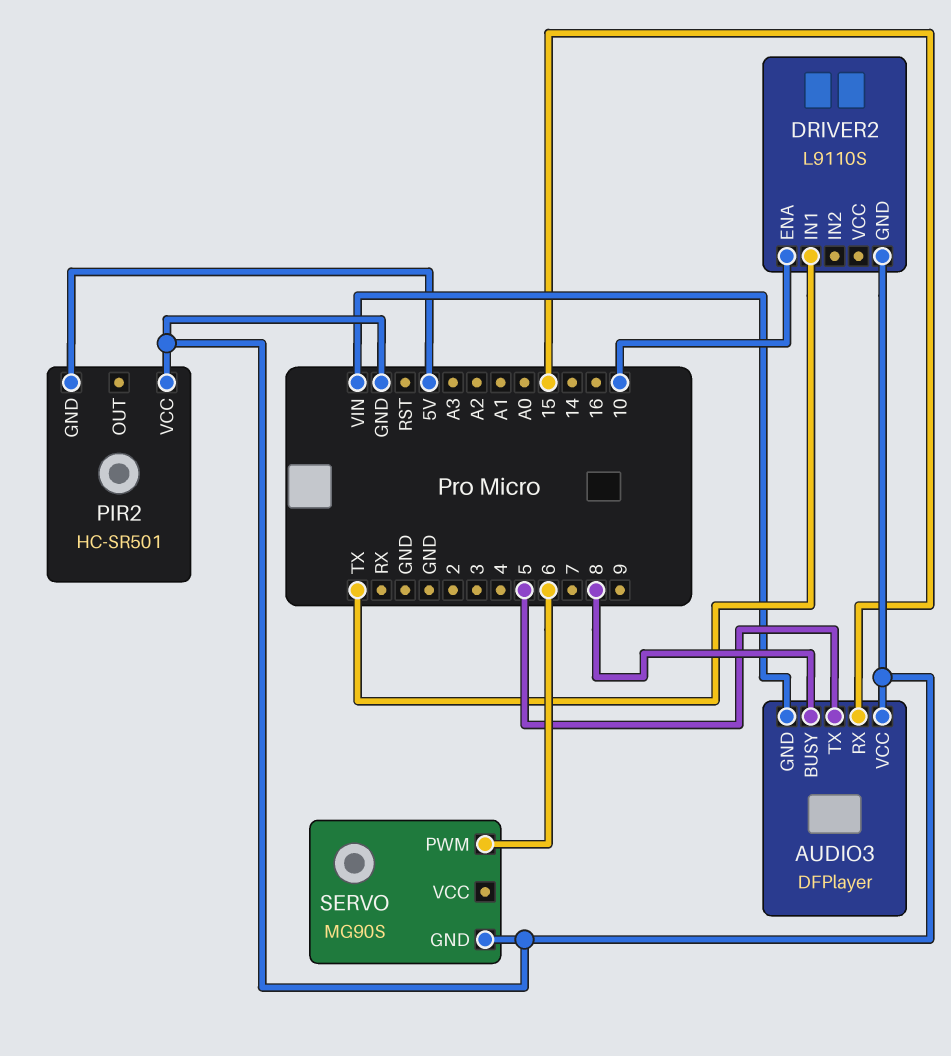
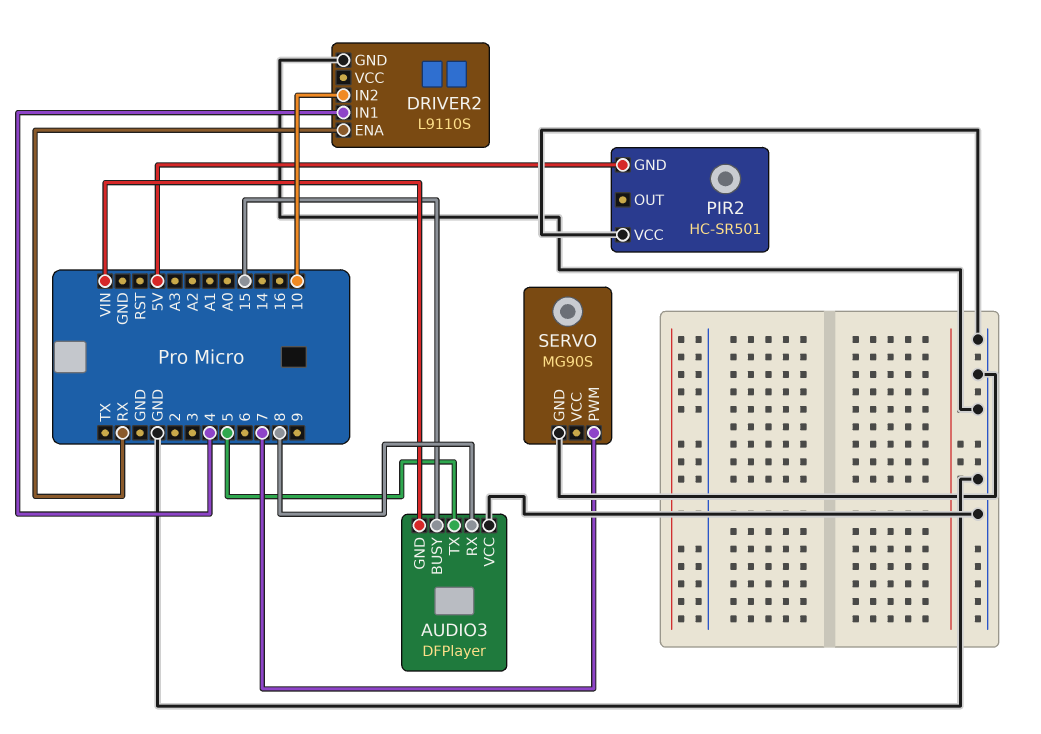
AUDIO3 pin BUSY: 8 -> 15
AUDIO3 pin RX: 15 -> 8
DRIVER2 pin ENA: 10 -> RX
DRIVER2 pin IN1: TX -> 4
DRIVER2 pin IN2: none -> 10
SERVO pin PWM: 6 -> 7

